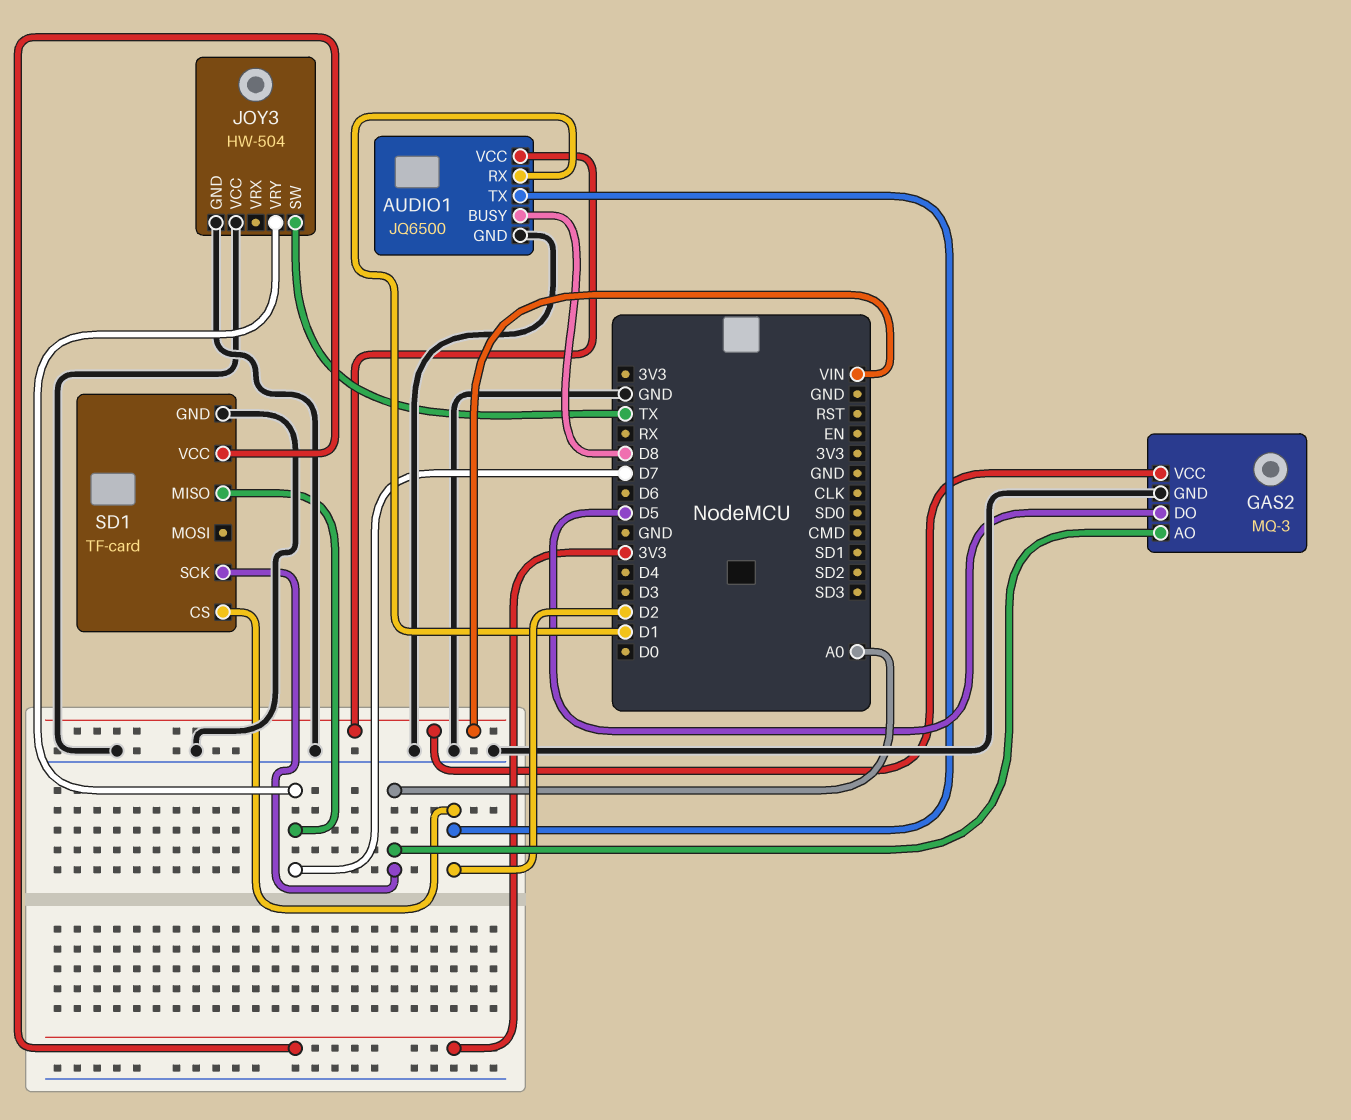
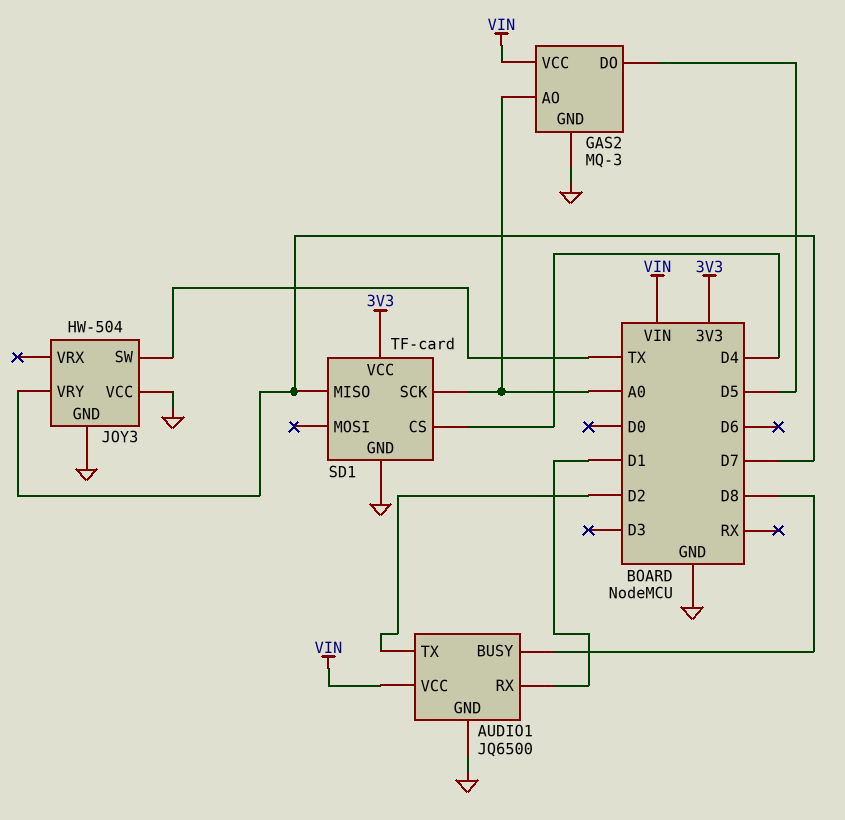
SD1 pin CS: D2 -> D4

